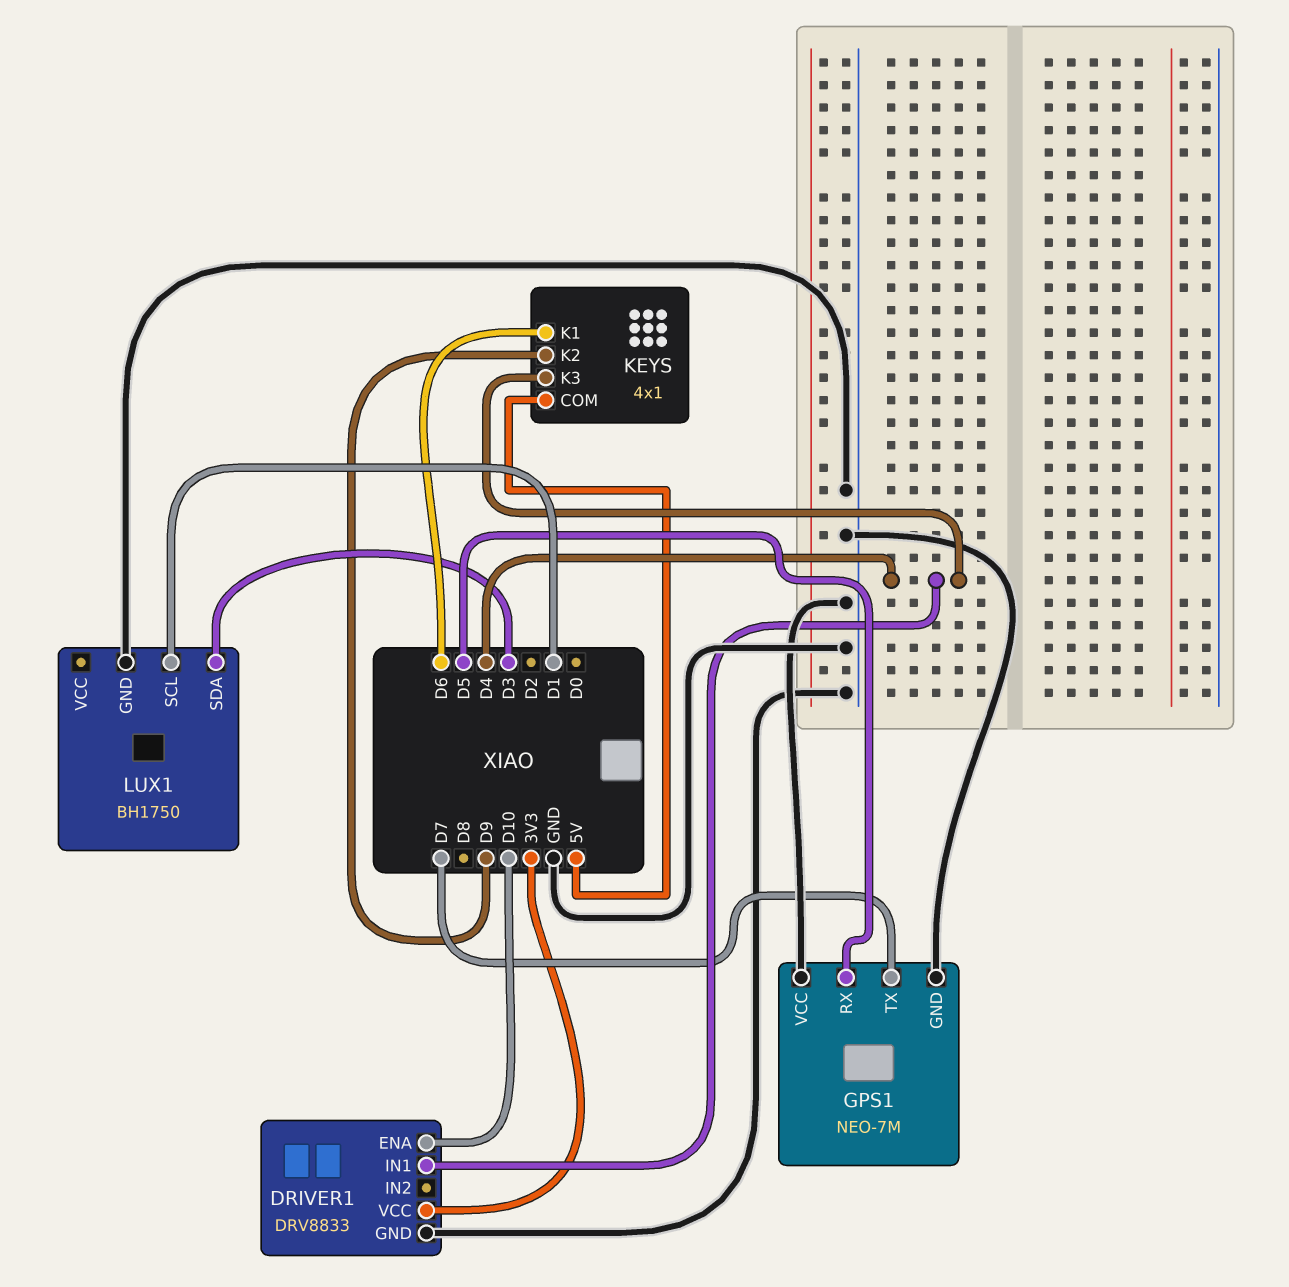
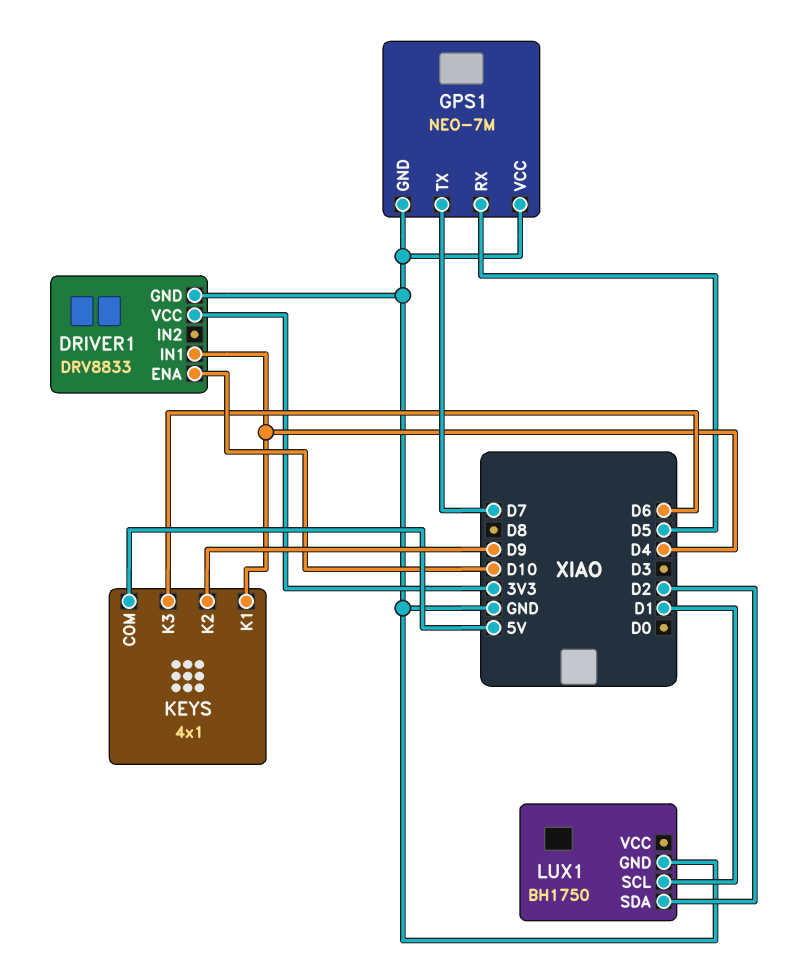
KEYS pin K1: D6 -> D4
KEYS pin K3: D4 -> D6
LUX1 pin SDA: D3 -> D2

